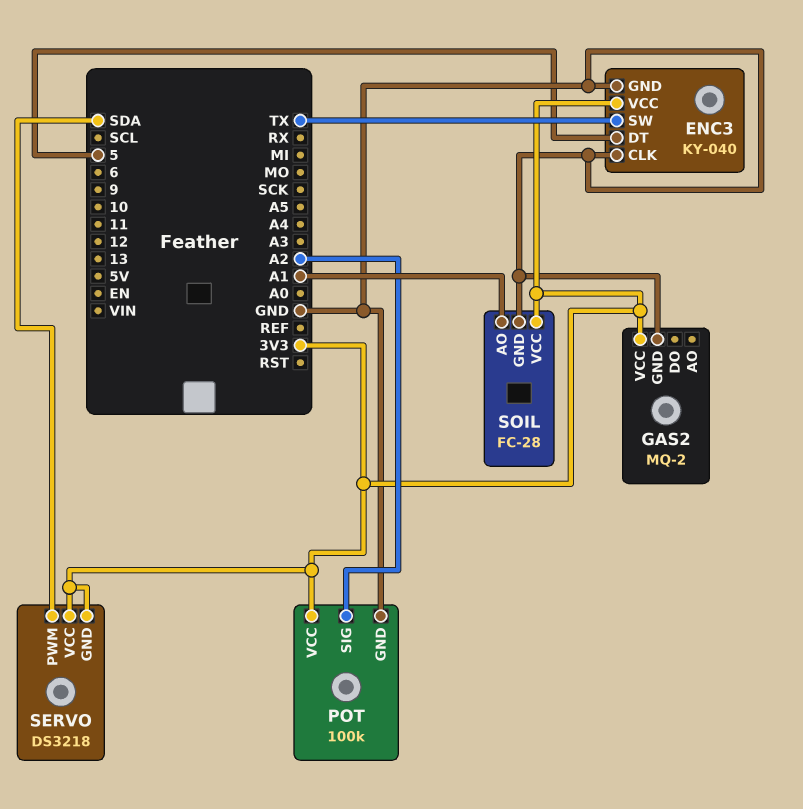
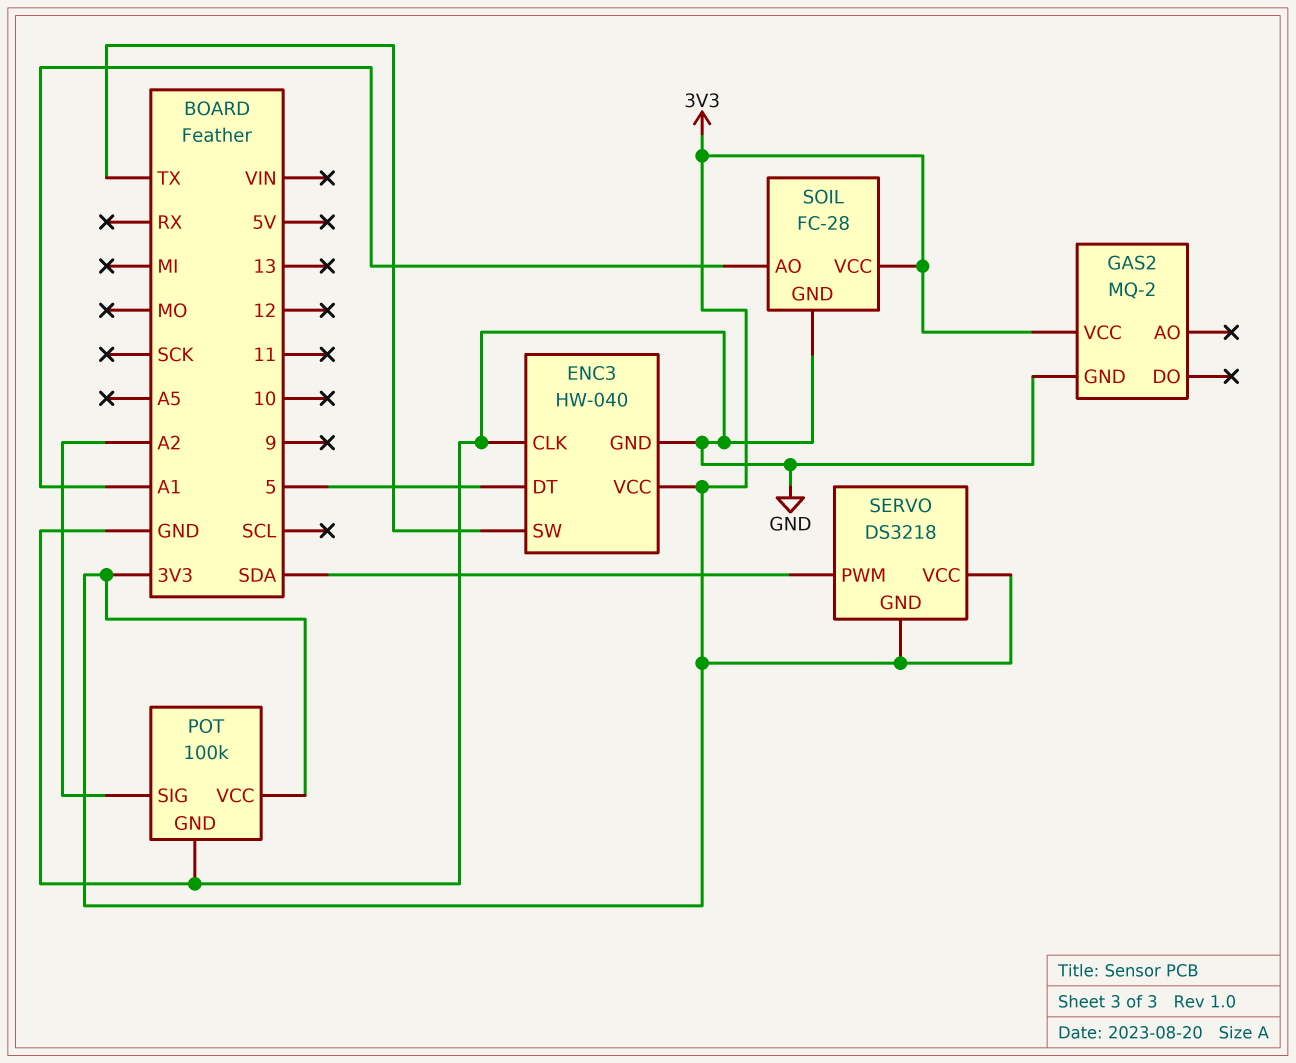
ENC3: KY-040 -> HW-040

